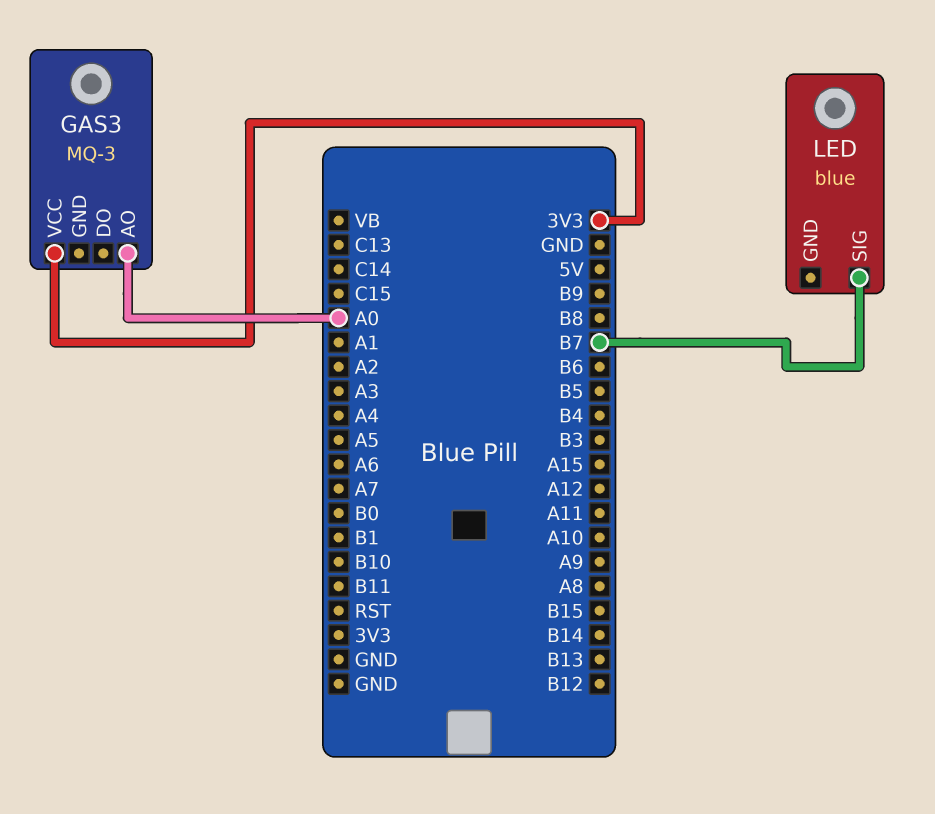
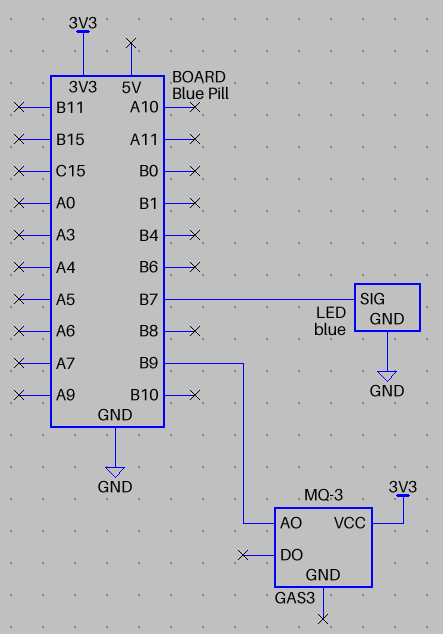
GAS3 pin AO: A0 -> B9
LED pin GND: none -> GND

